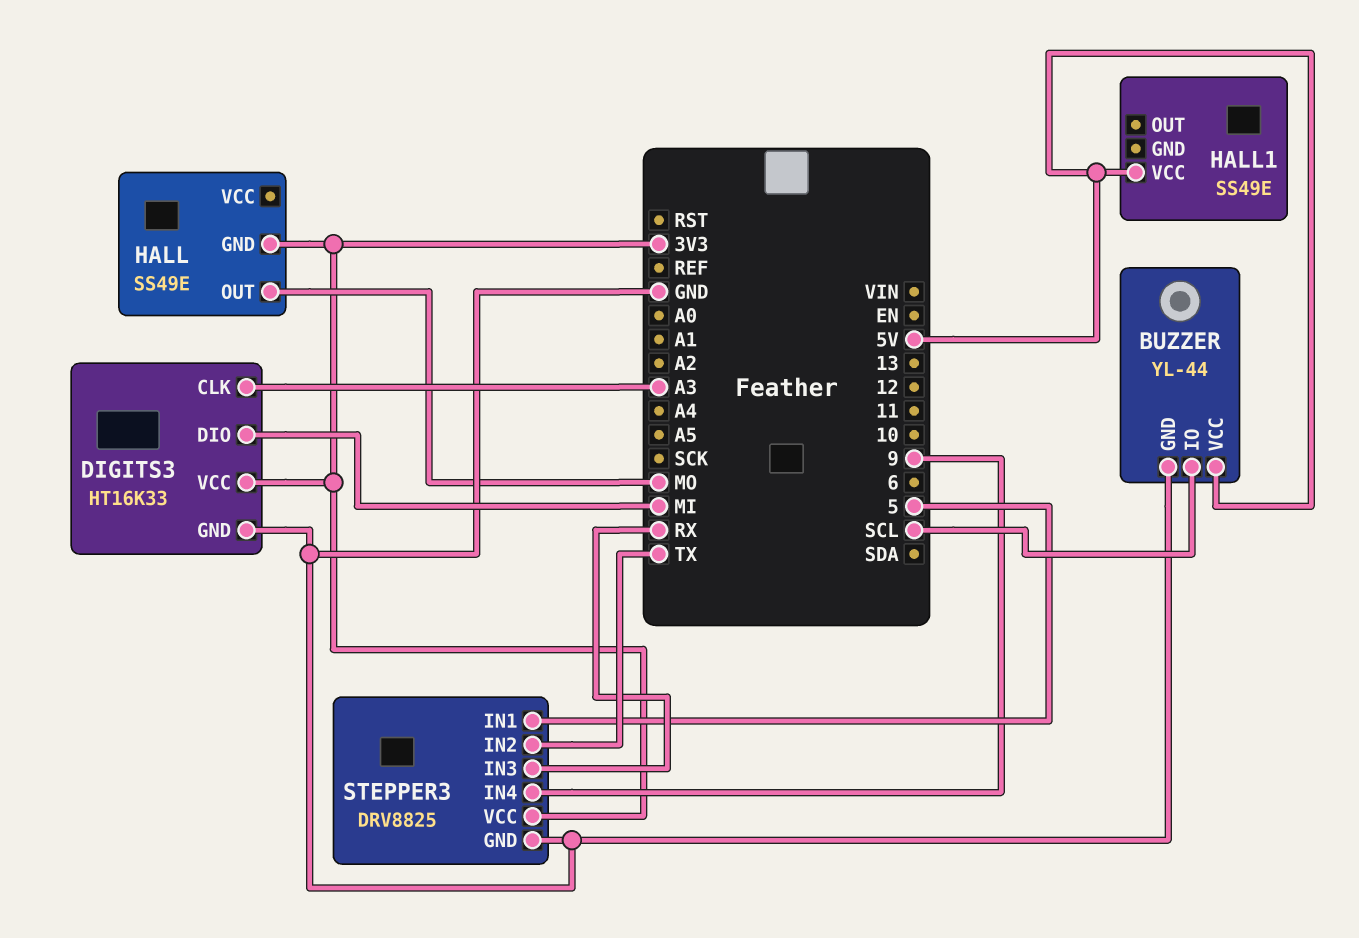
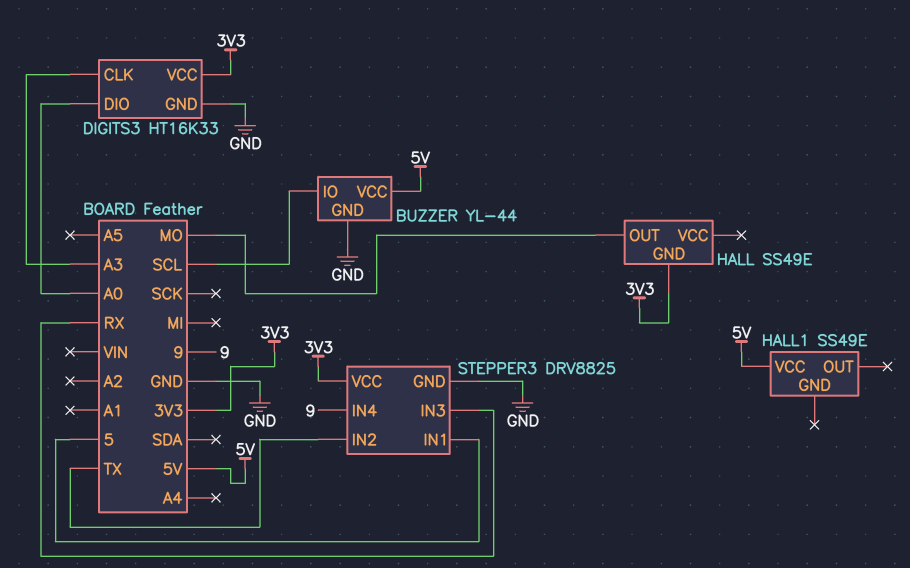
DIGITS3 pin DIO: MI -> A0

